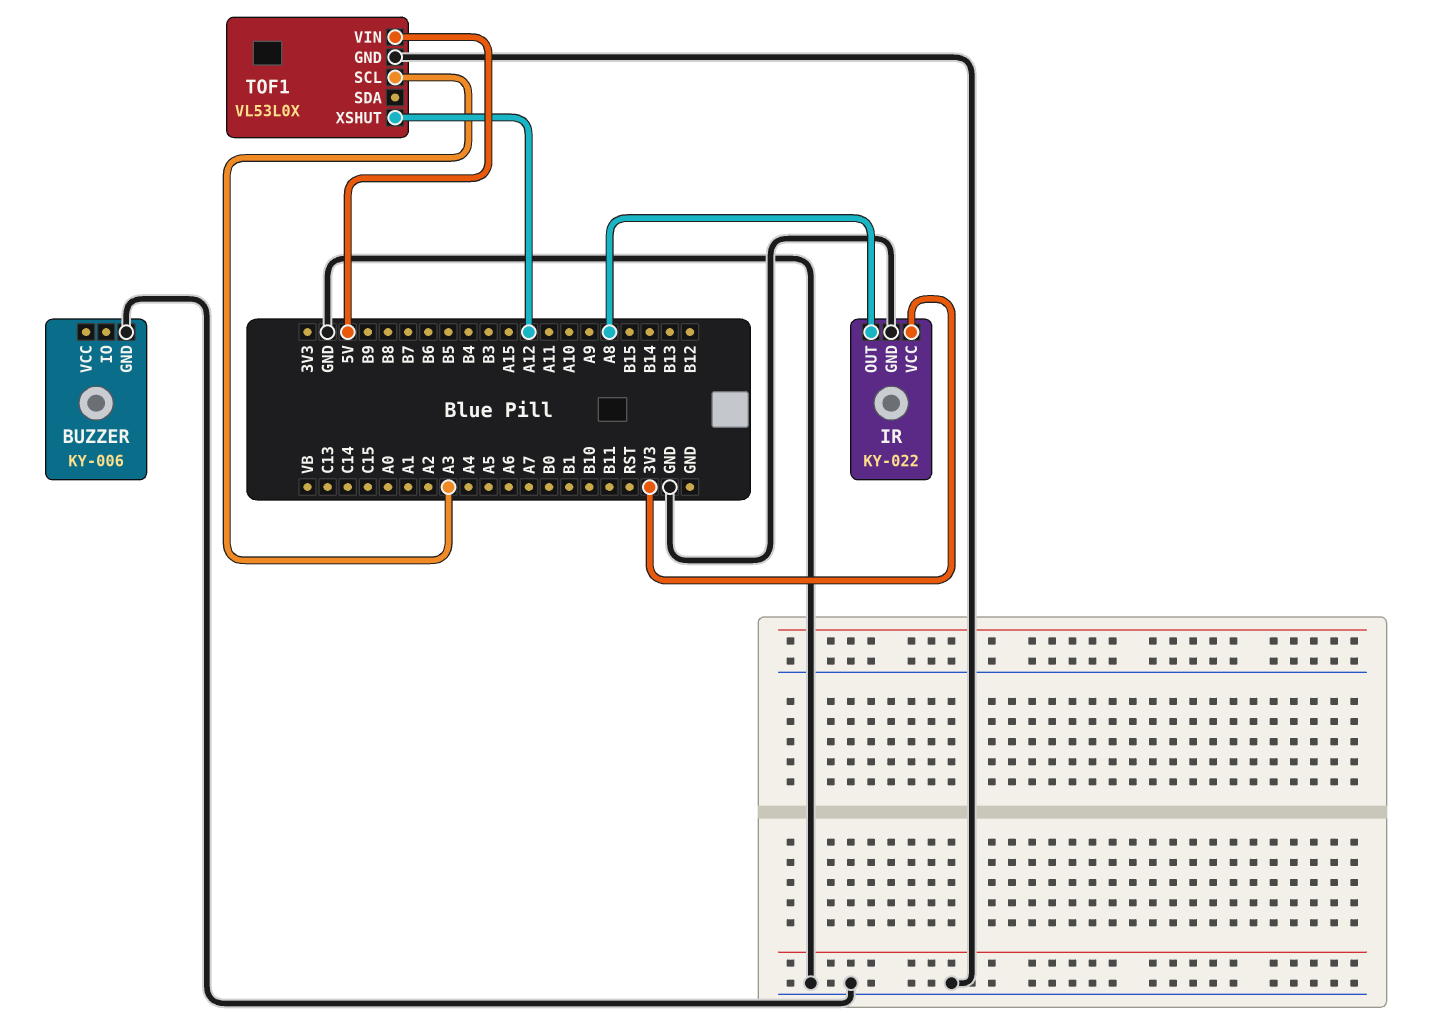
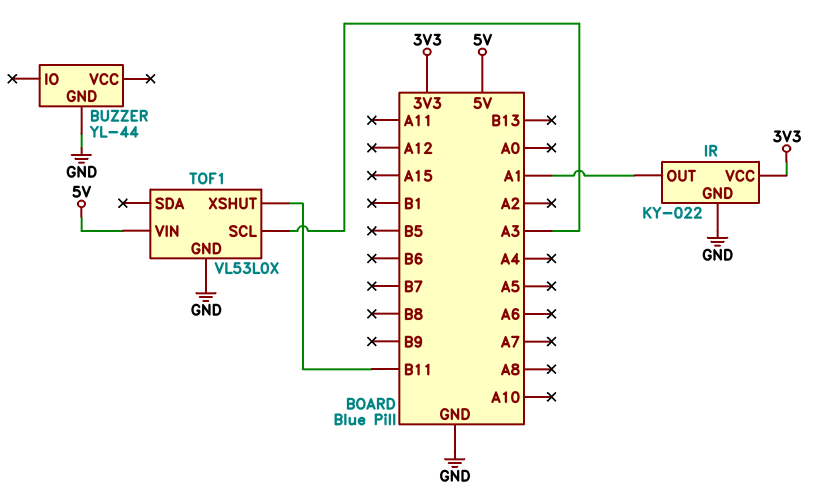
BUZZER: KY-006 -> YL-44
IR pin OUT: A8 -> A1
TOF1 pin XSHUT: A12 -> B11

